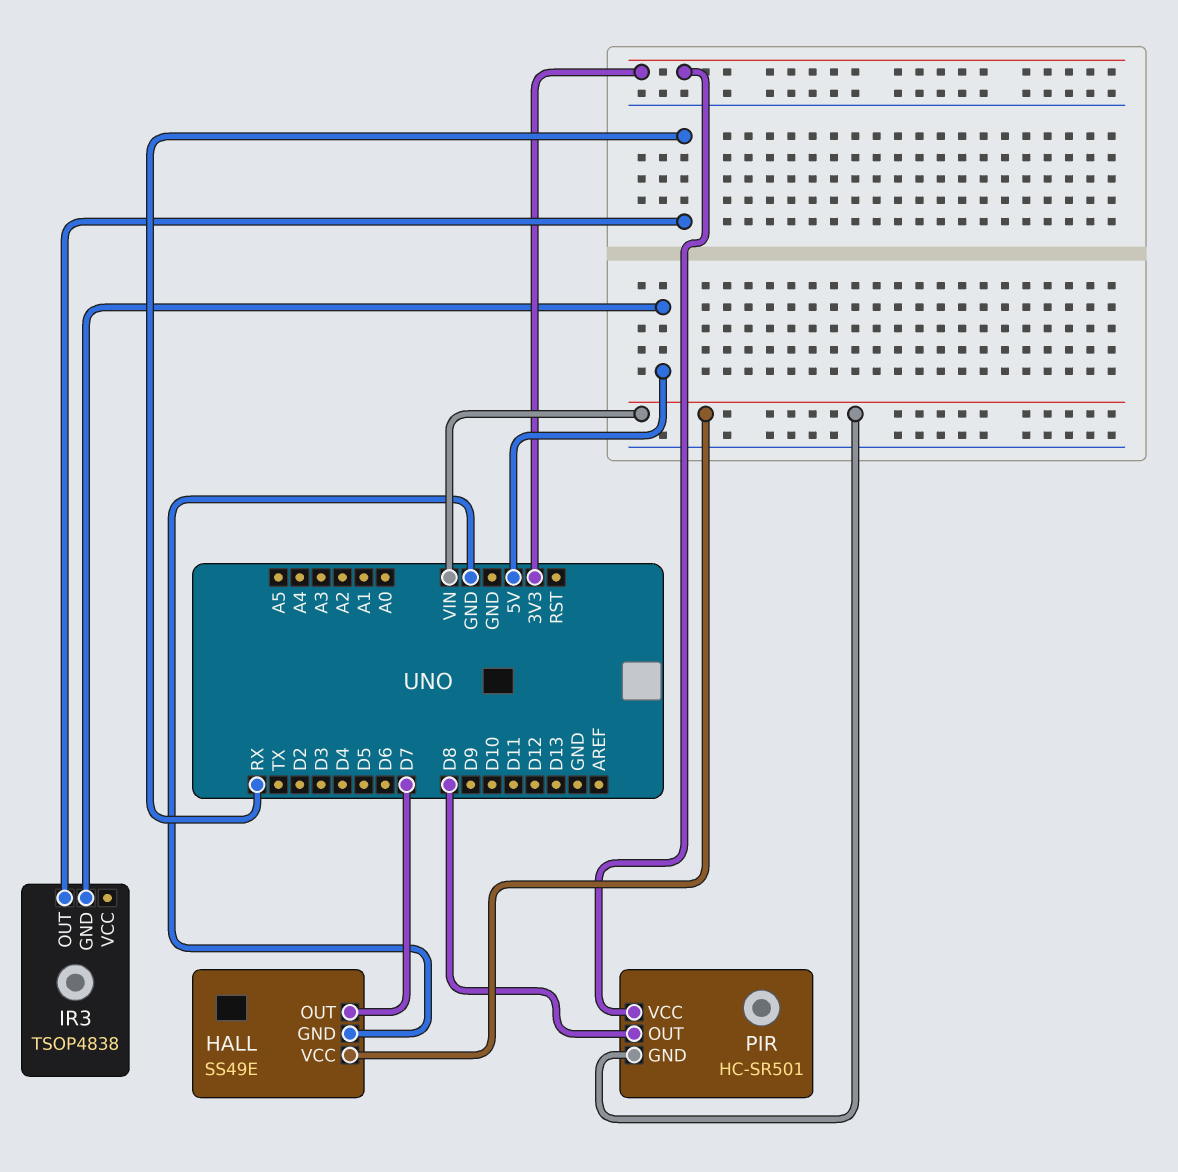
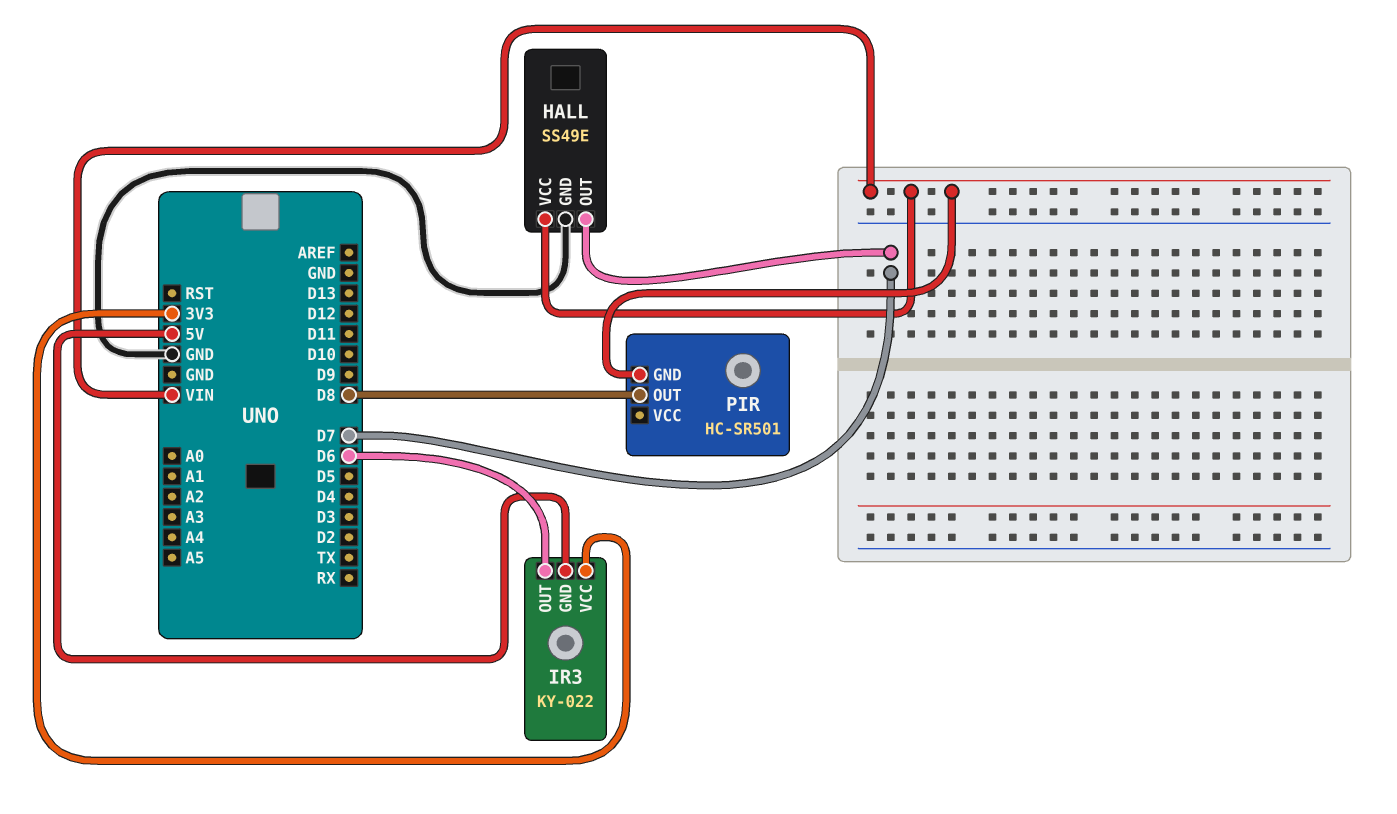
IR3: TSOP4838 -> KY-022
IR3 pin OUT: RX -> D6
IR3 pin VCC: none -> 3V3
PIR pin VCC: 3V3 -> none

